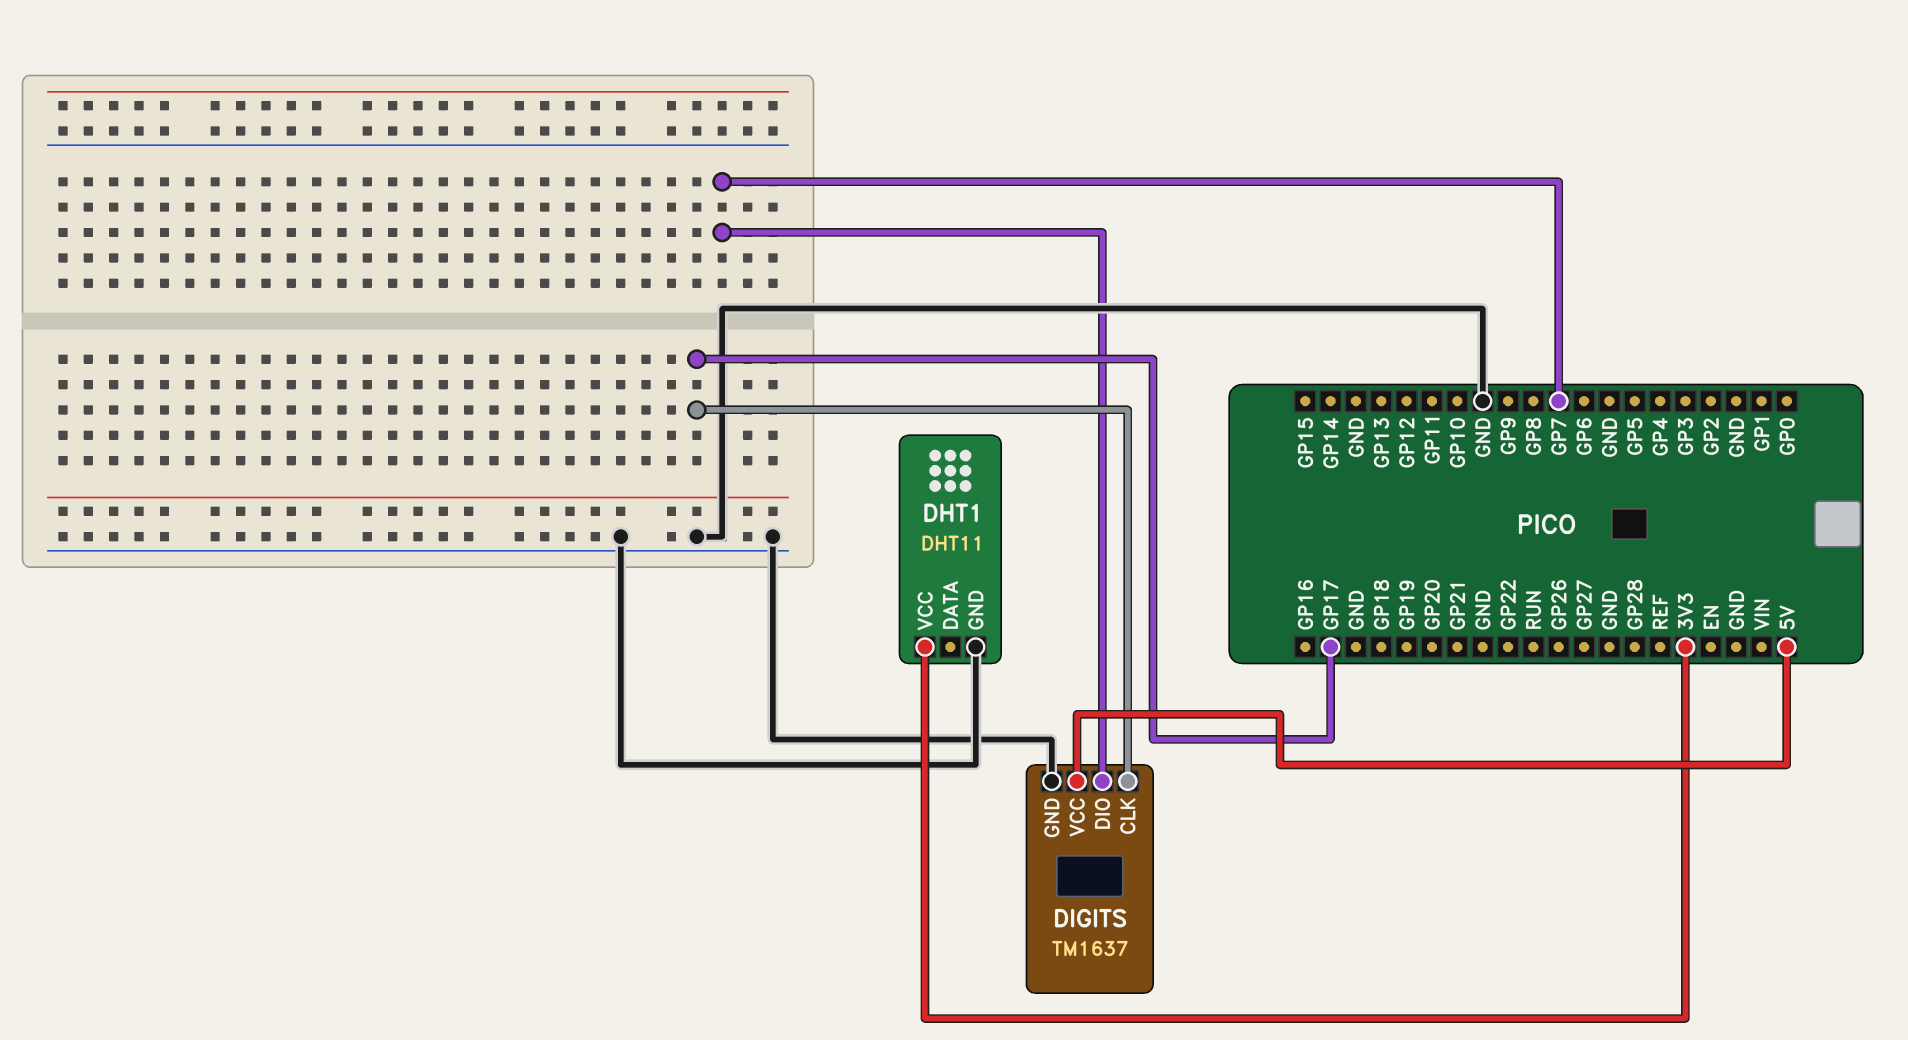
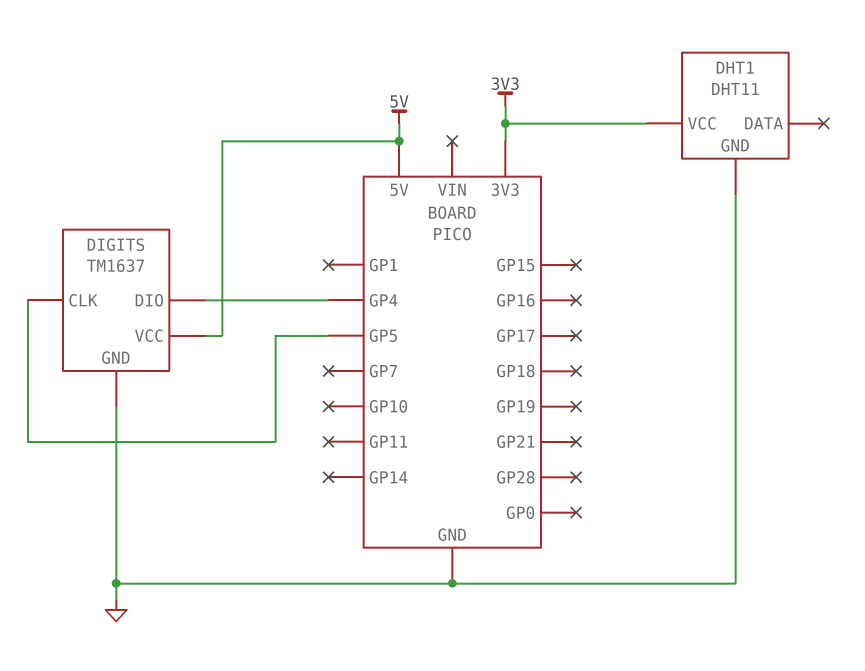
DIGITS pin CLK: GP17 -> GP5
DIGITS pin DIO: GP7 -> GP4

